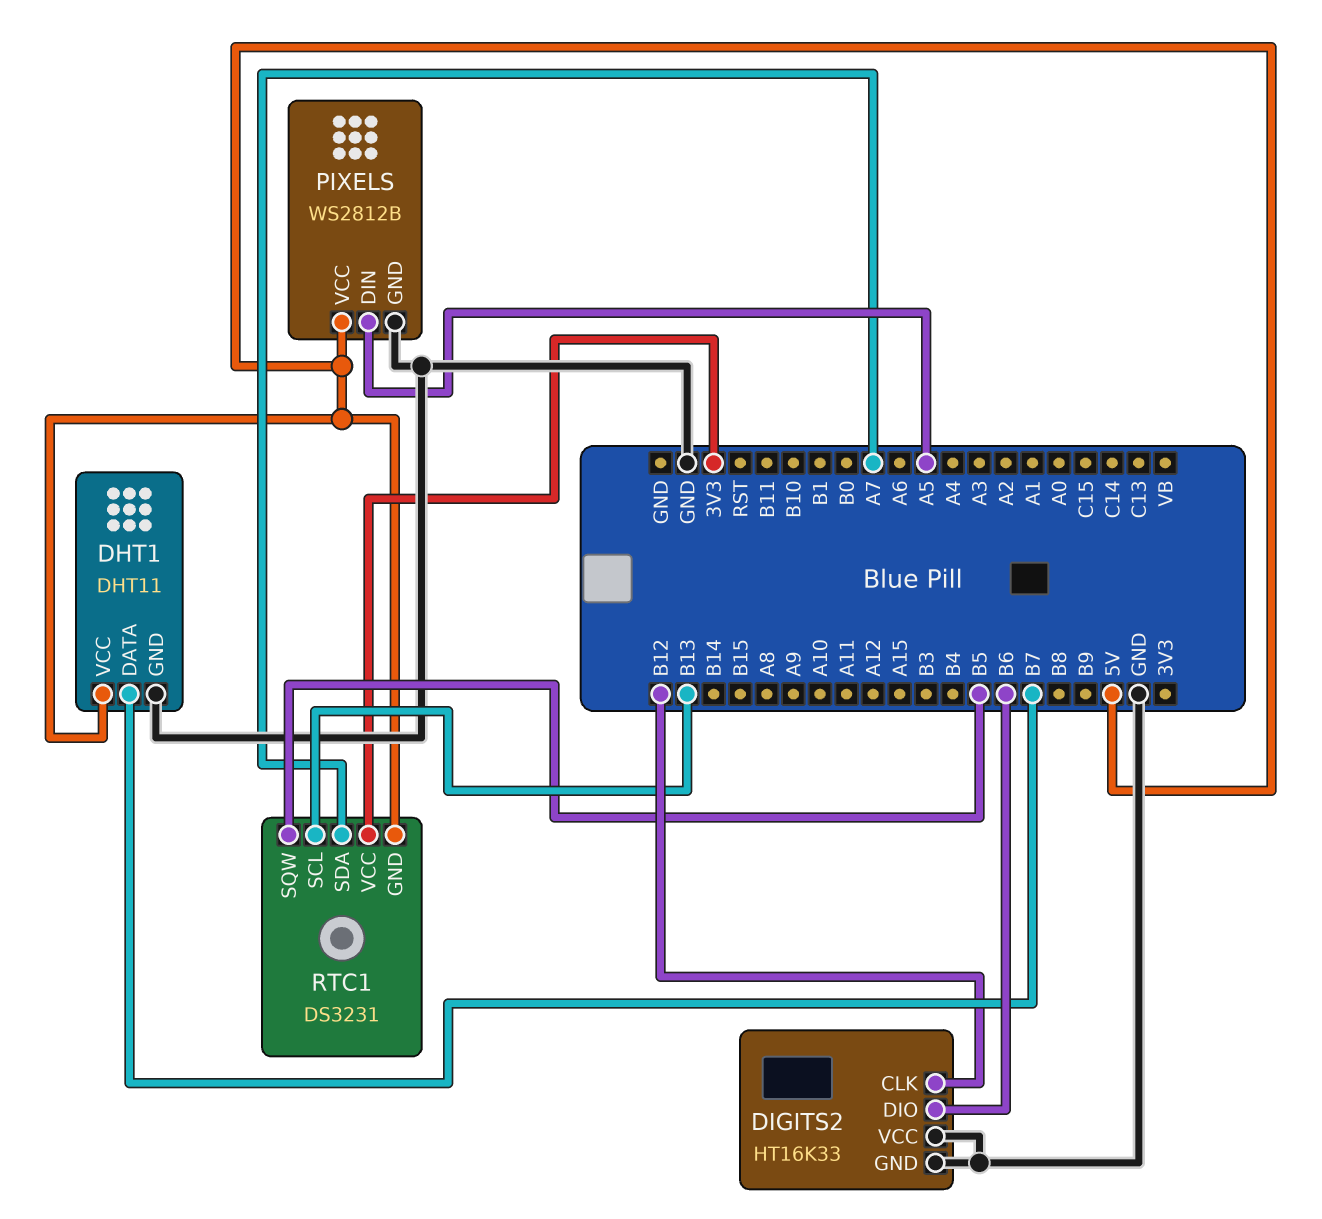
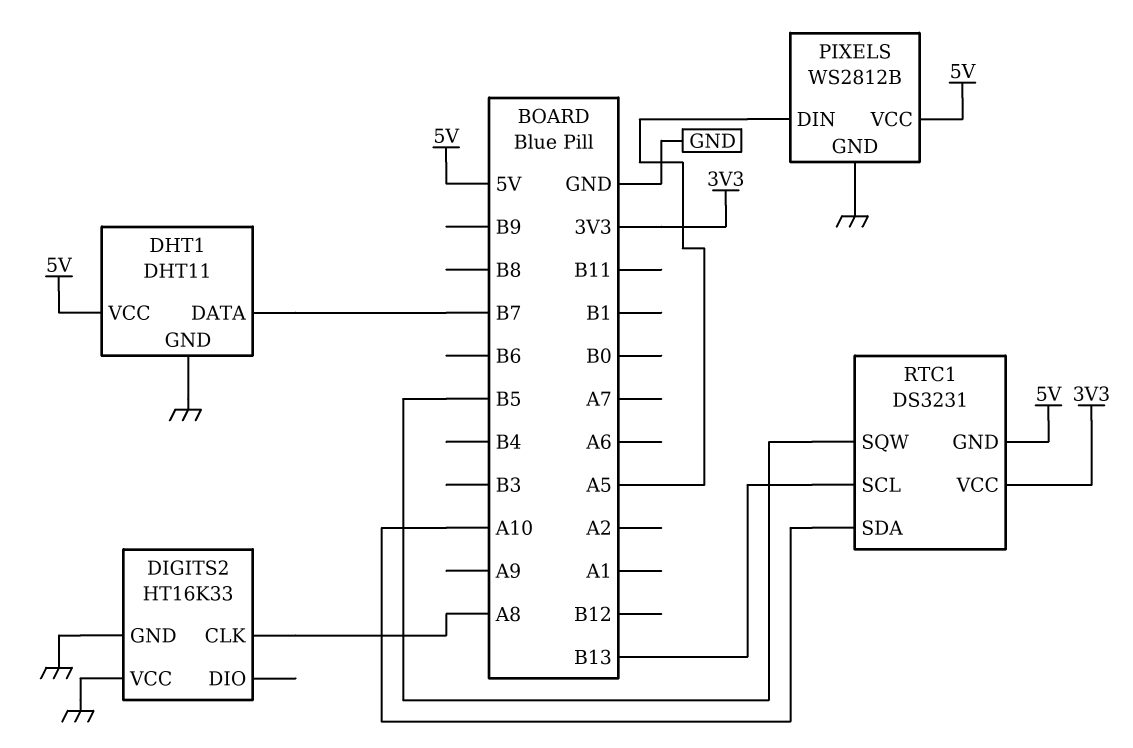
DIGITS2 pin CLK: B12 -> A8
DIGITS2 pin DIO: B6 -> none
RTC1 pin SDA: A7 -> A10

